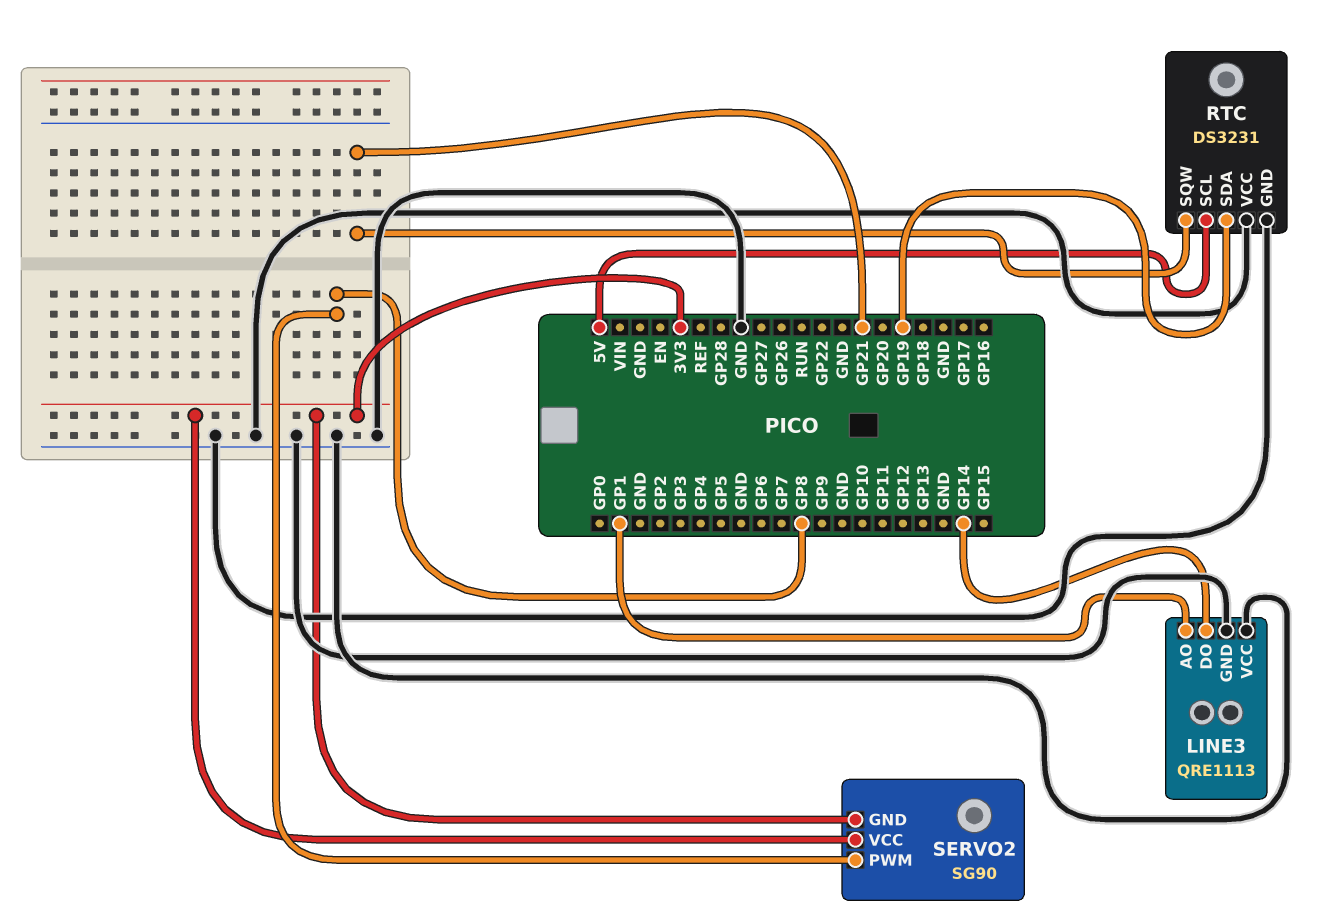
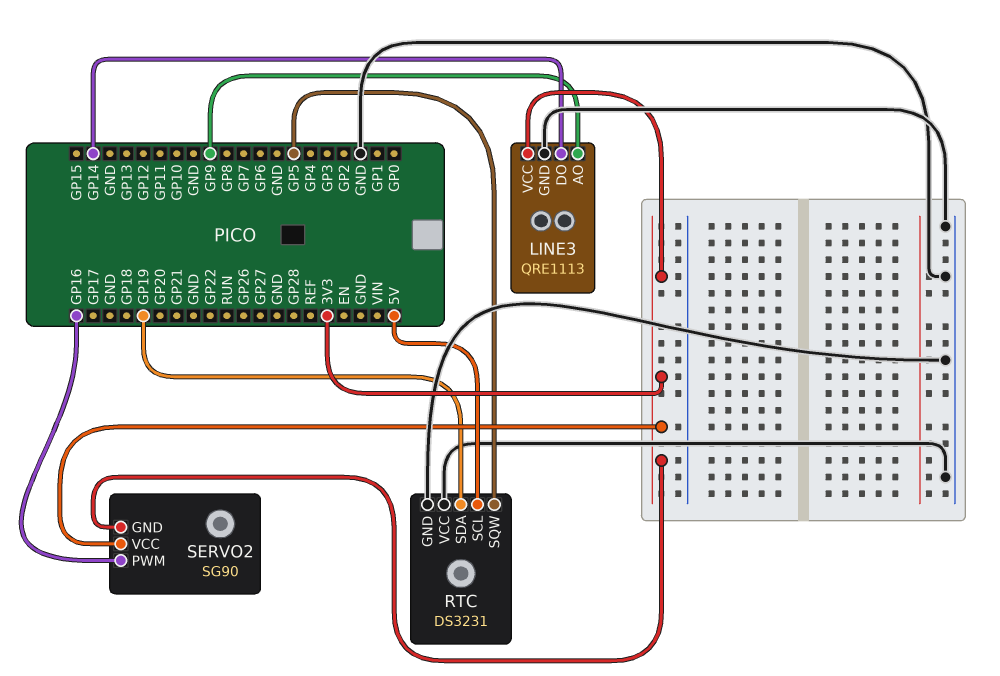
LINE3 pin AO: GP1 -> GP9
LINE3 pin VCC: GND -> 3V3
RTC pin SQW: GP21 -> GP5
SERVO2 pin PWM: GP8 -> GP16

